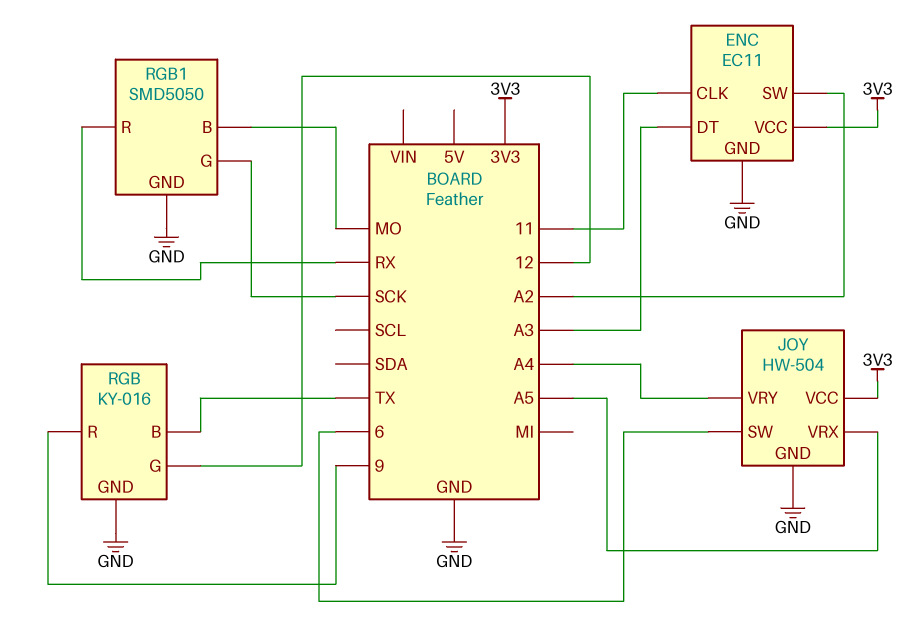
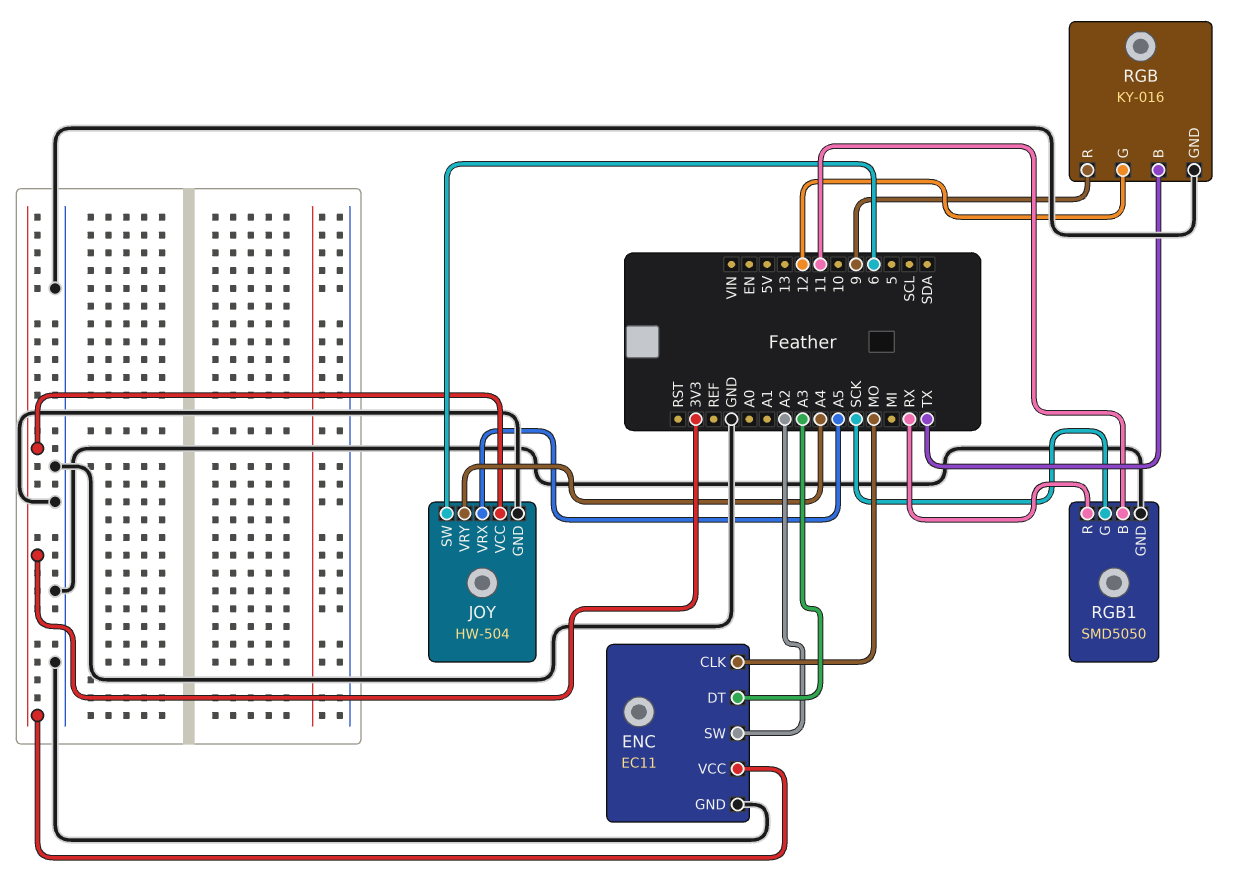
ENC pin CLK: 11 -> MO
RGB1 pin B: MO -> 11

